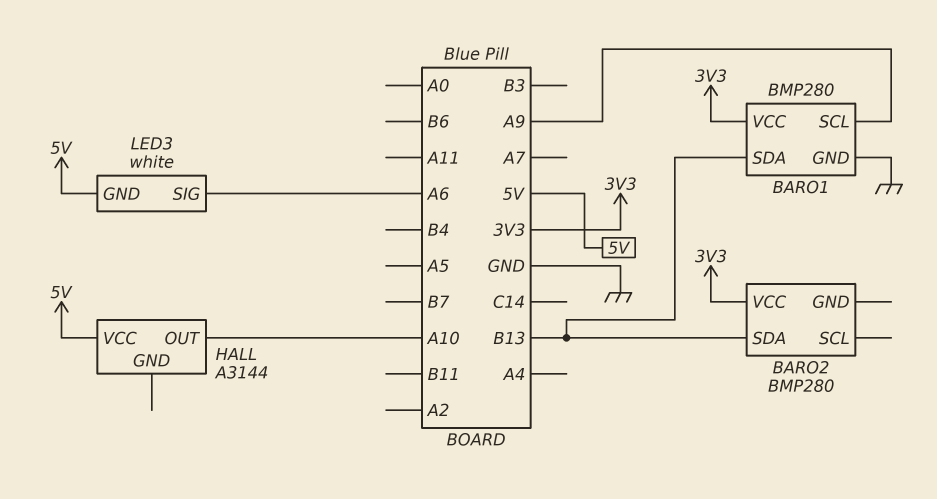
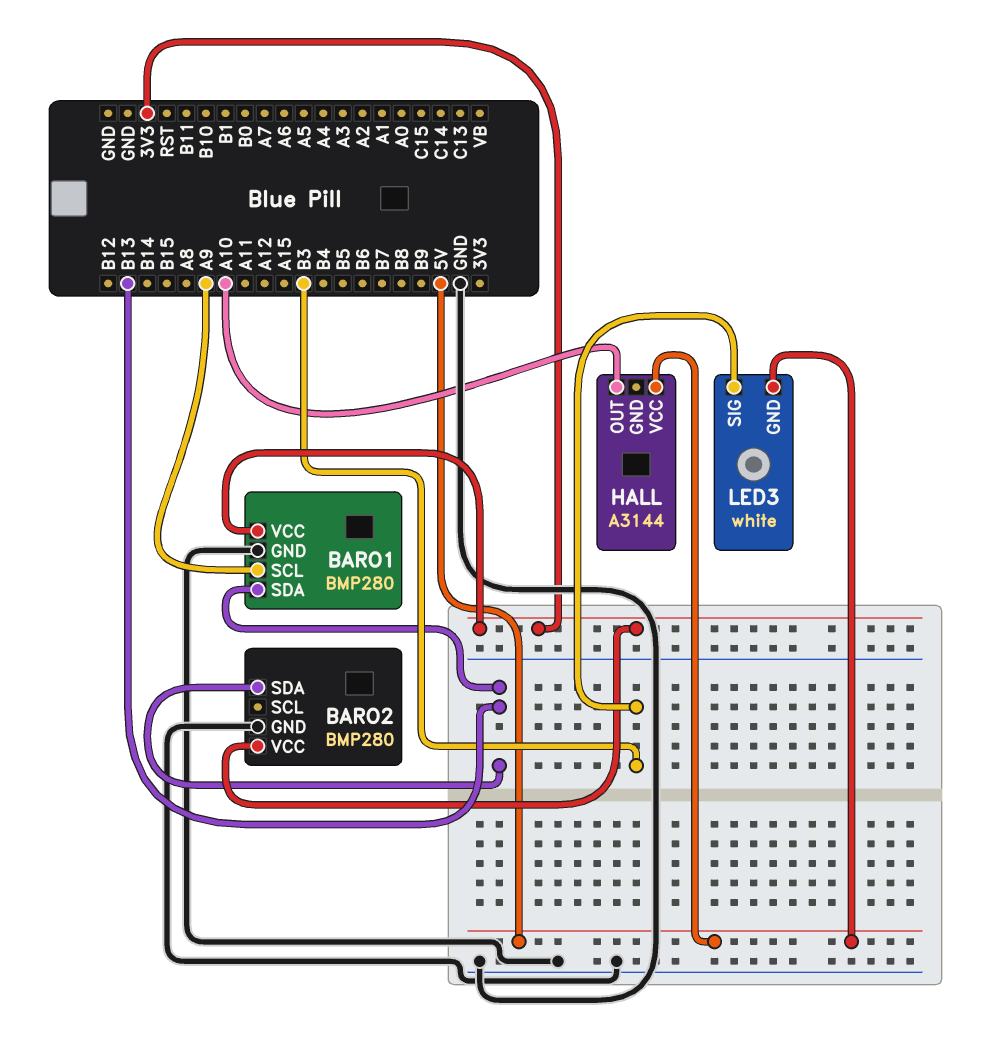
BARO2 pin GND: none -> GND
LED3 pin SIG: A6 -> B3

